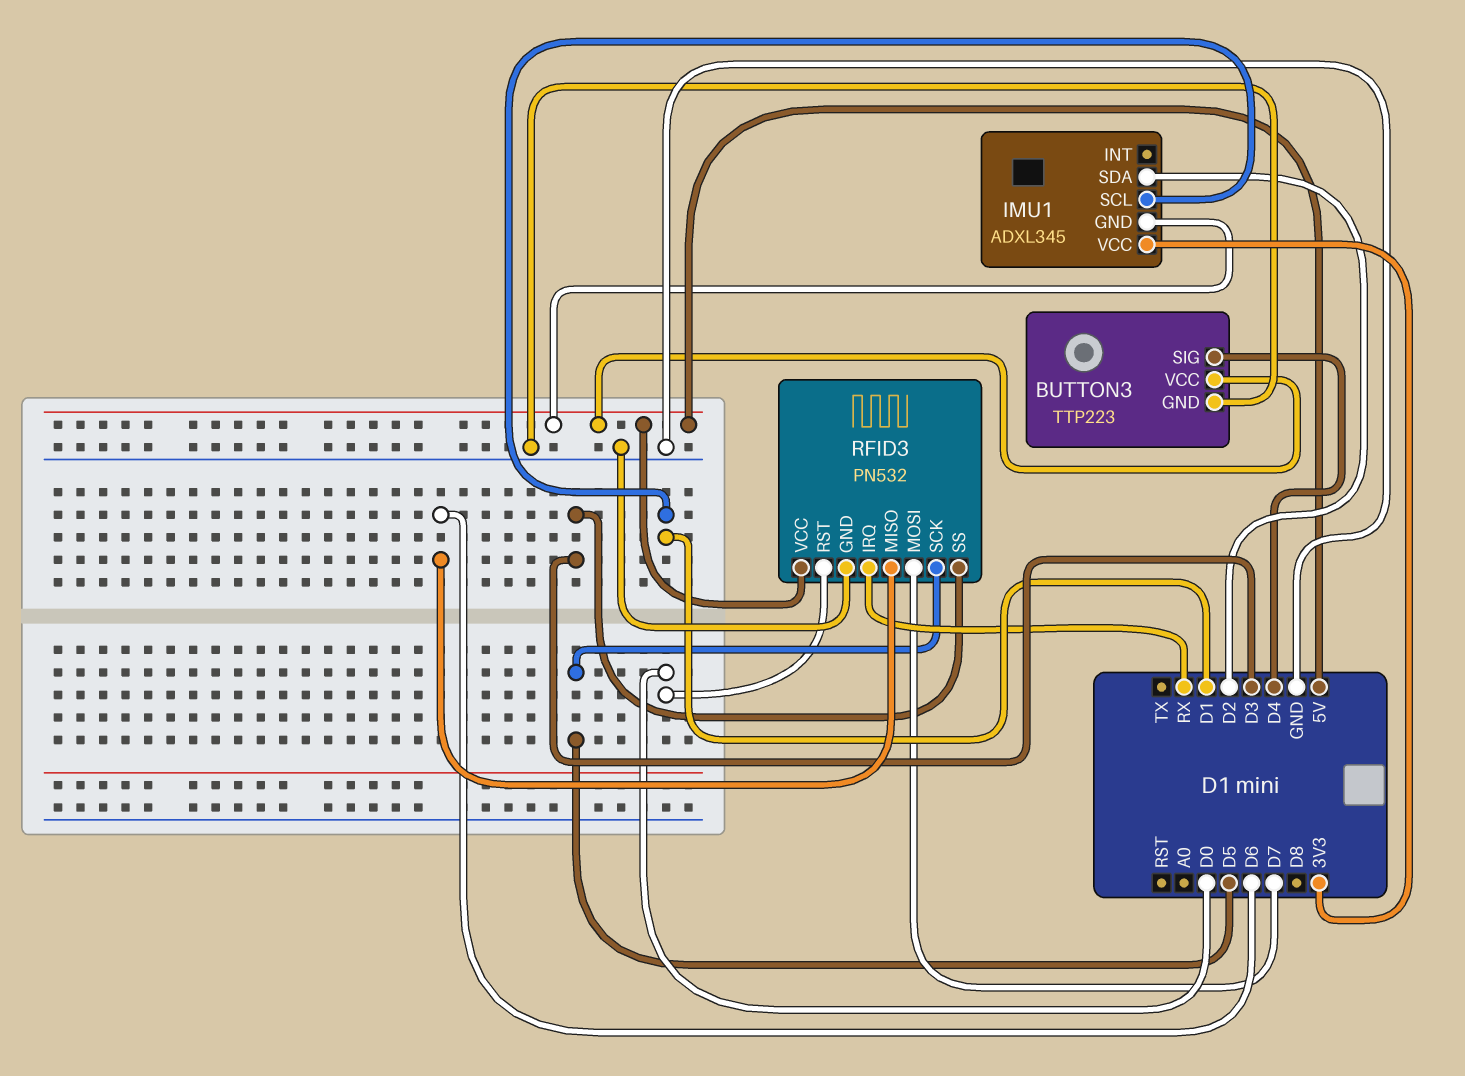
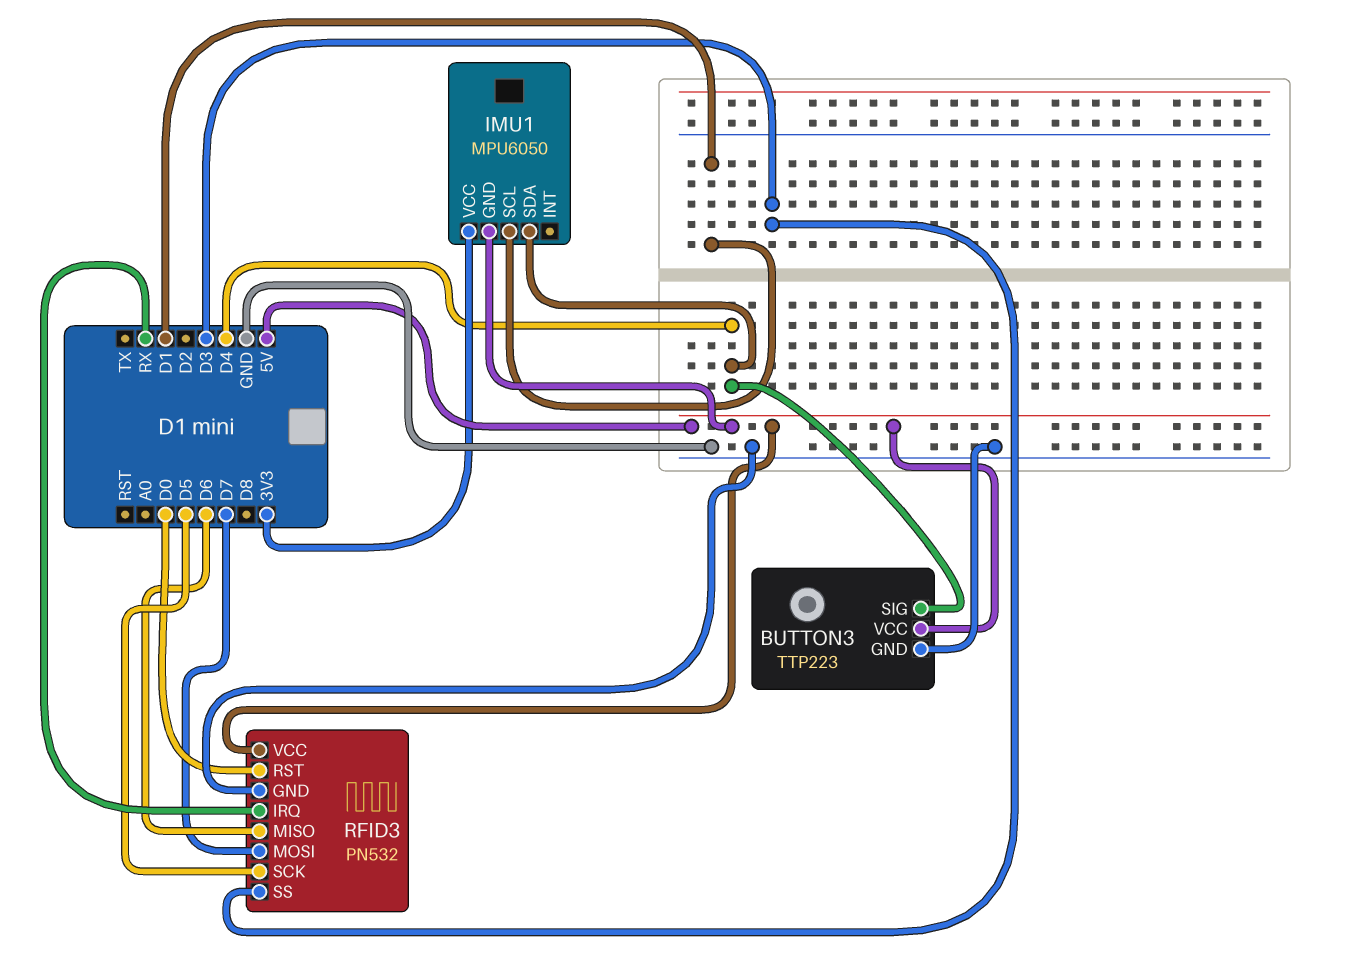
IMU1: ADXL345 -> MPU6050
IMU1 pin SDA: D2 -> D4

